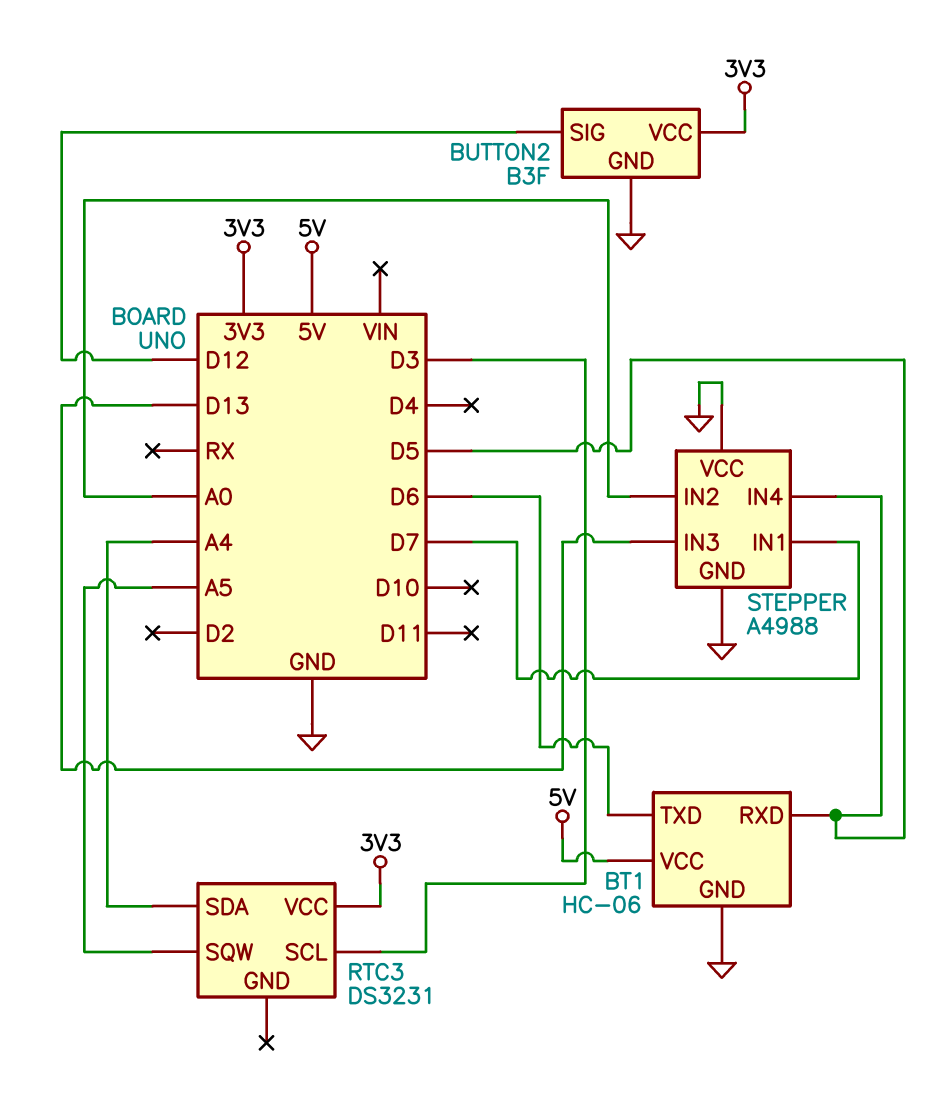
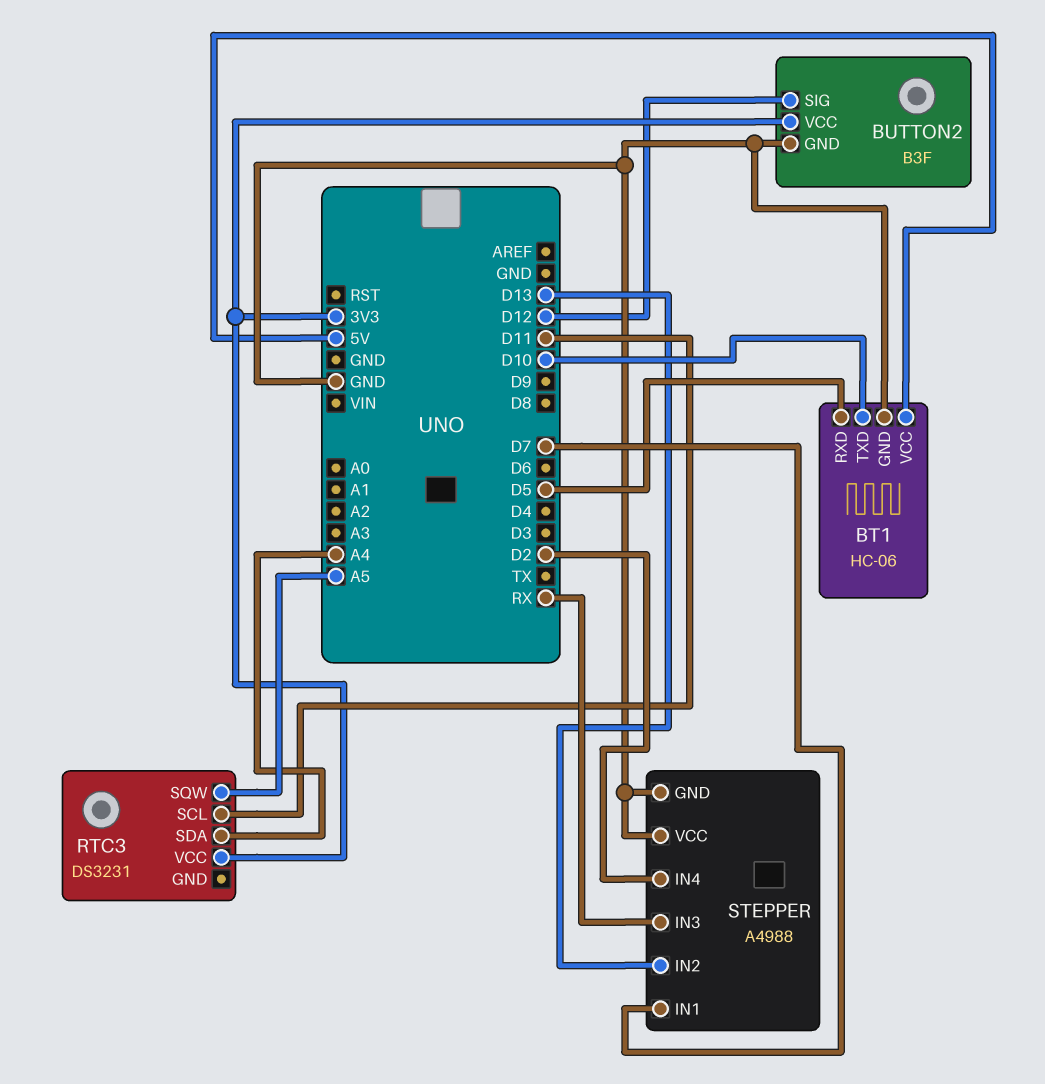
BT1 pin TXD: D6 -> D10
RTC3 pin SCL: D3 -> D11
STEPPER pin IN2: A0 -> D13
STEPPER pin IN3: D13 -> RX
STEPPER pin IN4: D5 -> D2

